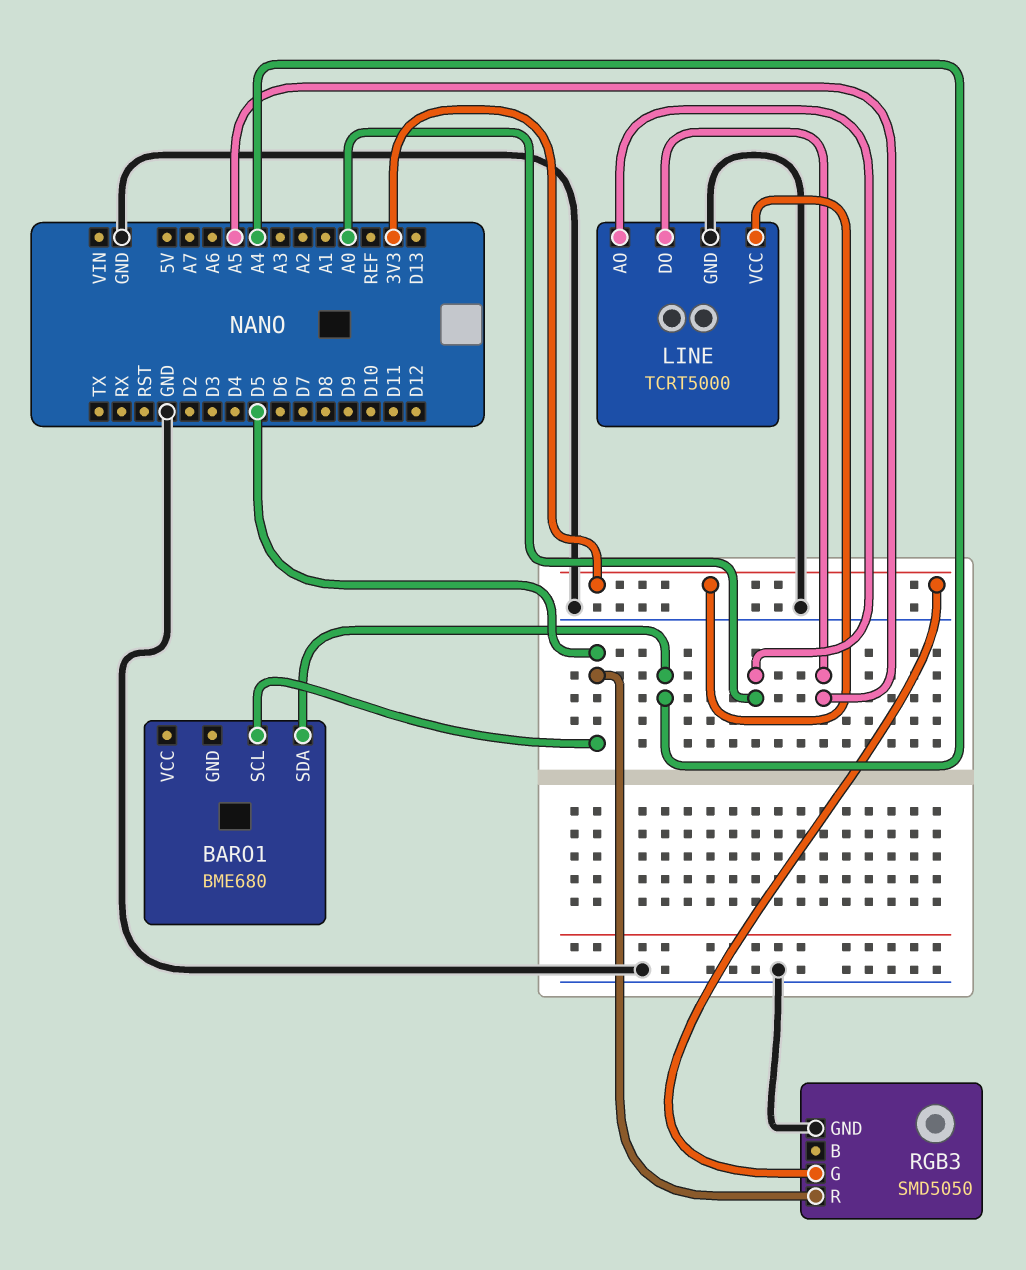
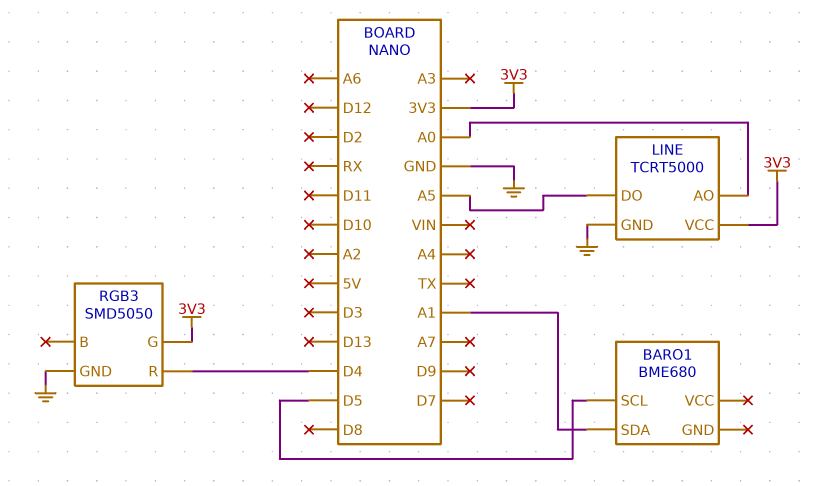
BARO1 pin SDA: A4 -> A1
RGB3 pin R: D5 -> D4

